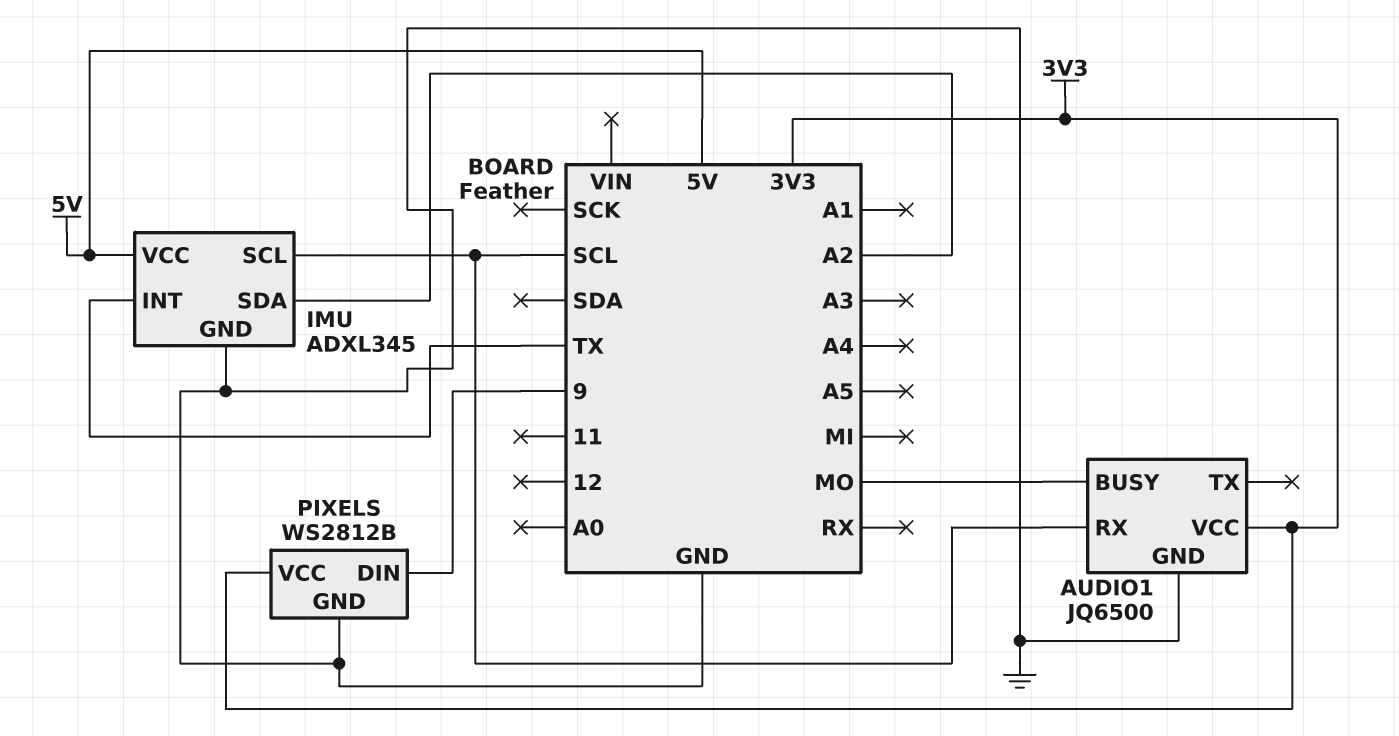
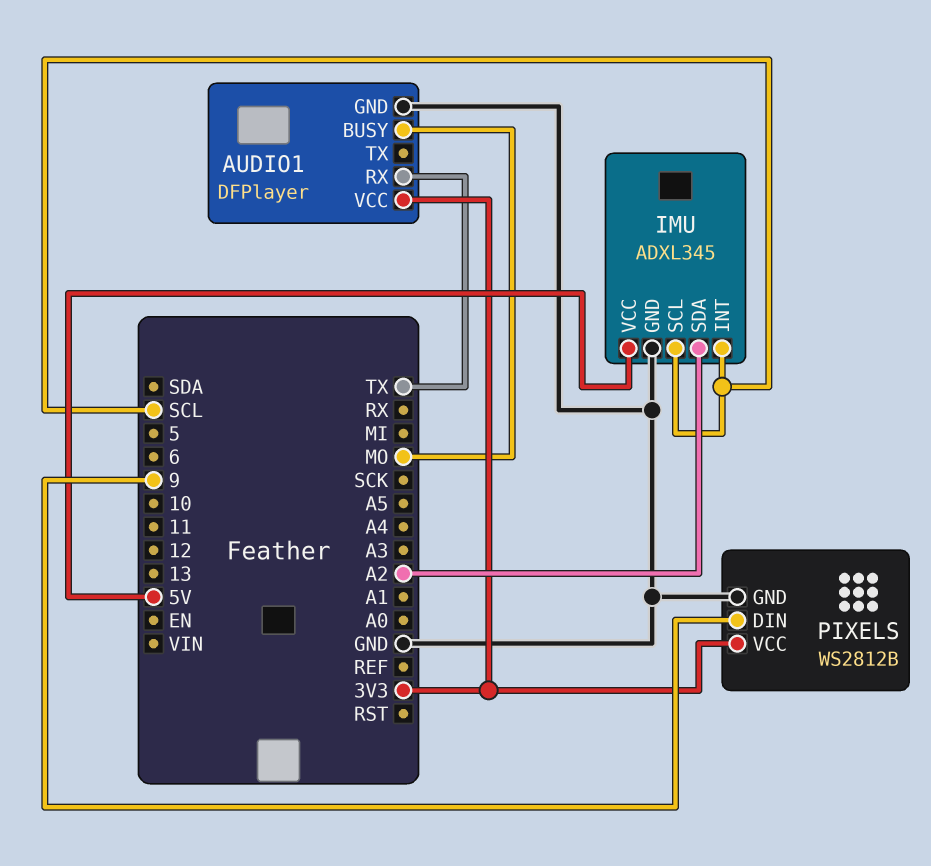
AUDIO1: JQ6500 -> DFPlayer
AUDIO1 pin RX: SCL -> TX
IMU pin INT: TX -> SCL

